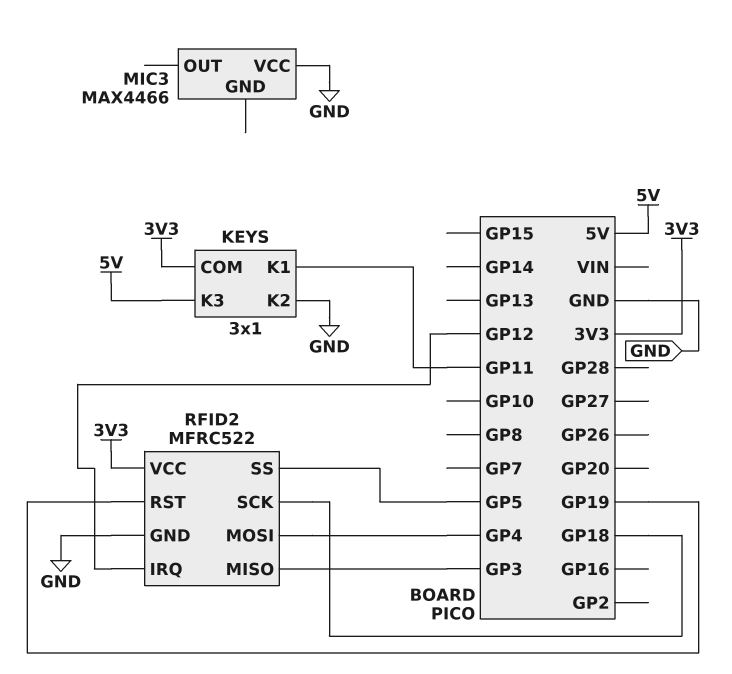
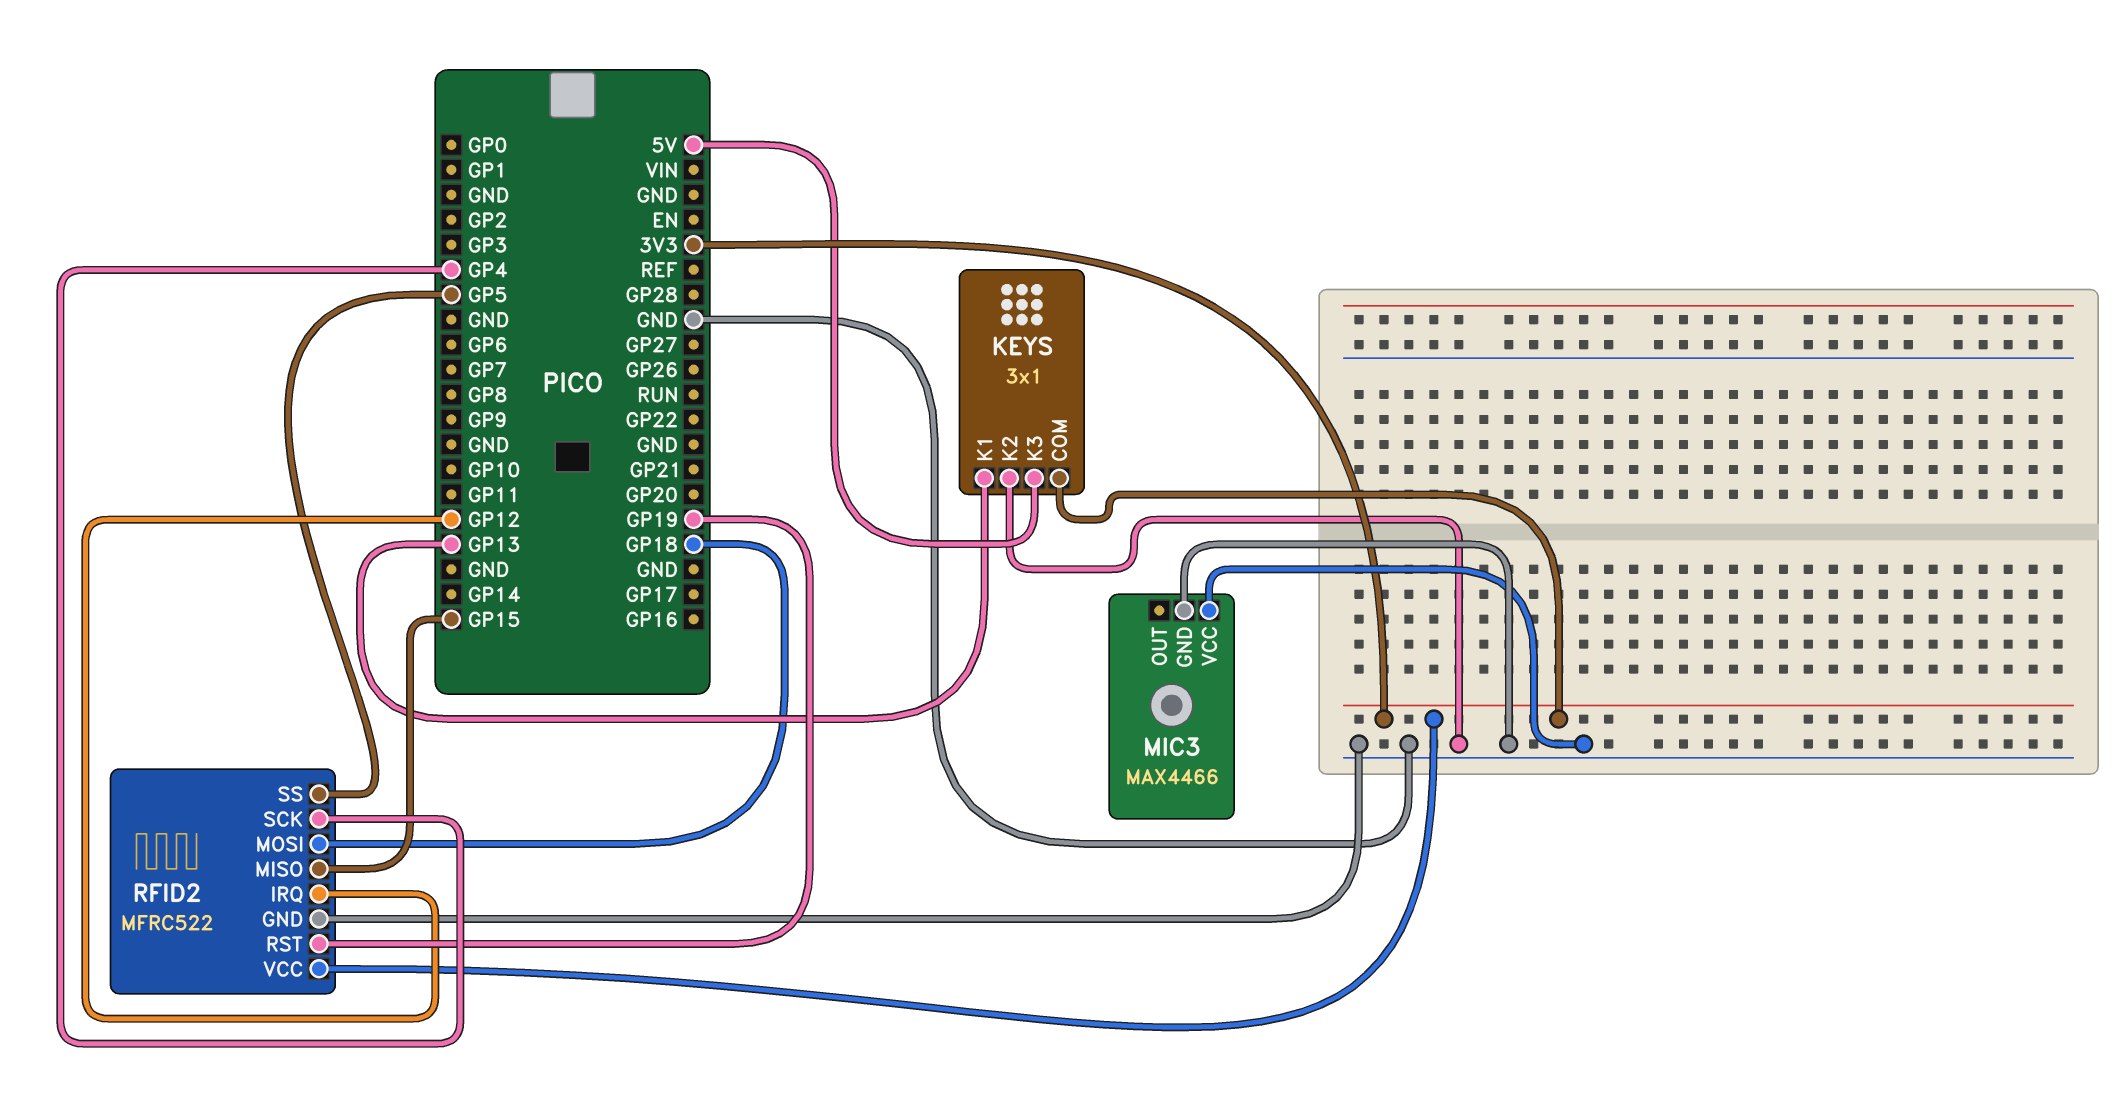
KEYS pin K1: GP11 -> GP13
MIC3 pin GND: none -> GND
RFID2 pin MISO: GP3 -> GP15
RFID2 pin MOSI: GP4 -> GP18
RFID2 pin SCK: GP18 -> GP4

